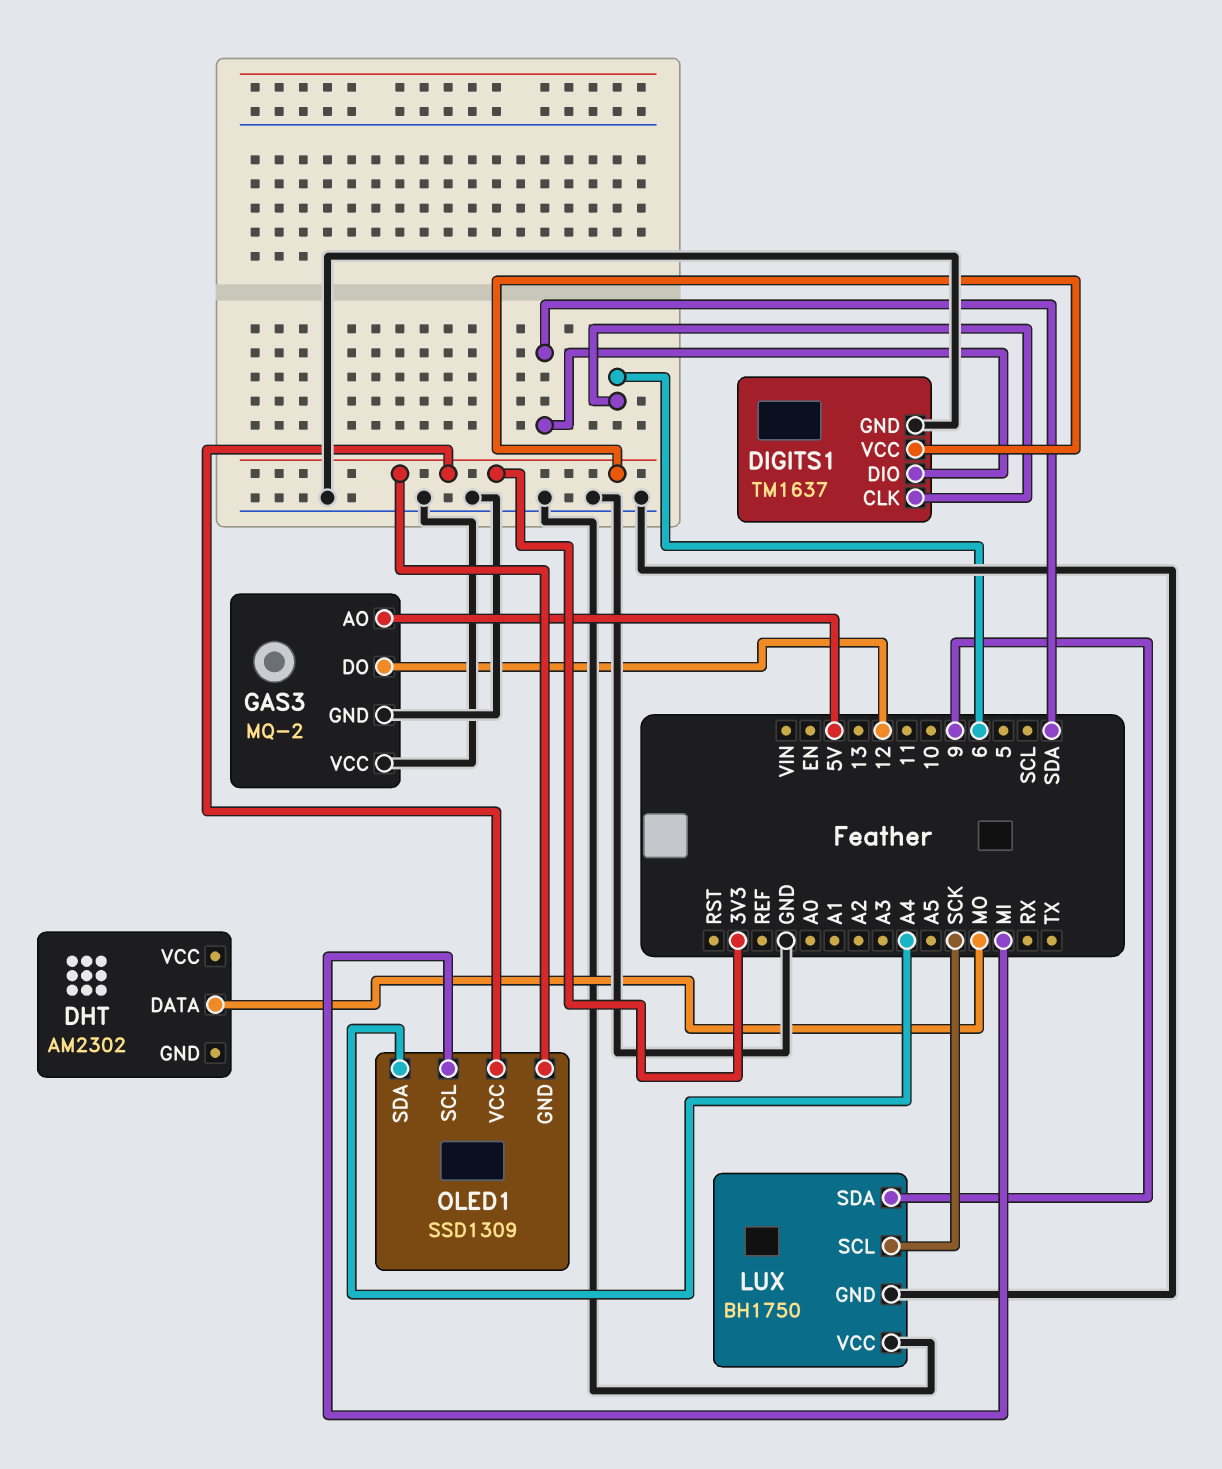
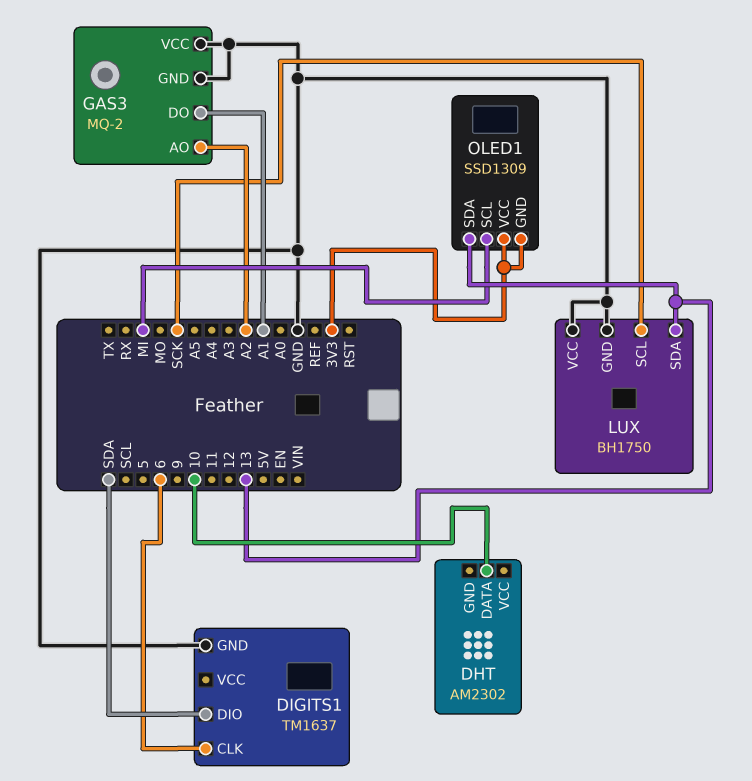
DHT pin DATA: MO -> 10
DIGITS1 pin VCC: 3V3 -> none
GAS3 pin AO: 5V -> A2
GAS3 pin DO: 12 -> A1
LUX pin SDA: 9 -> 13
OLED1 pin SDA: A4 -> 13

